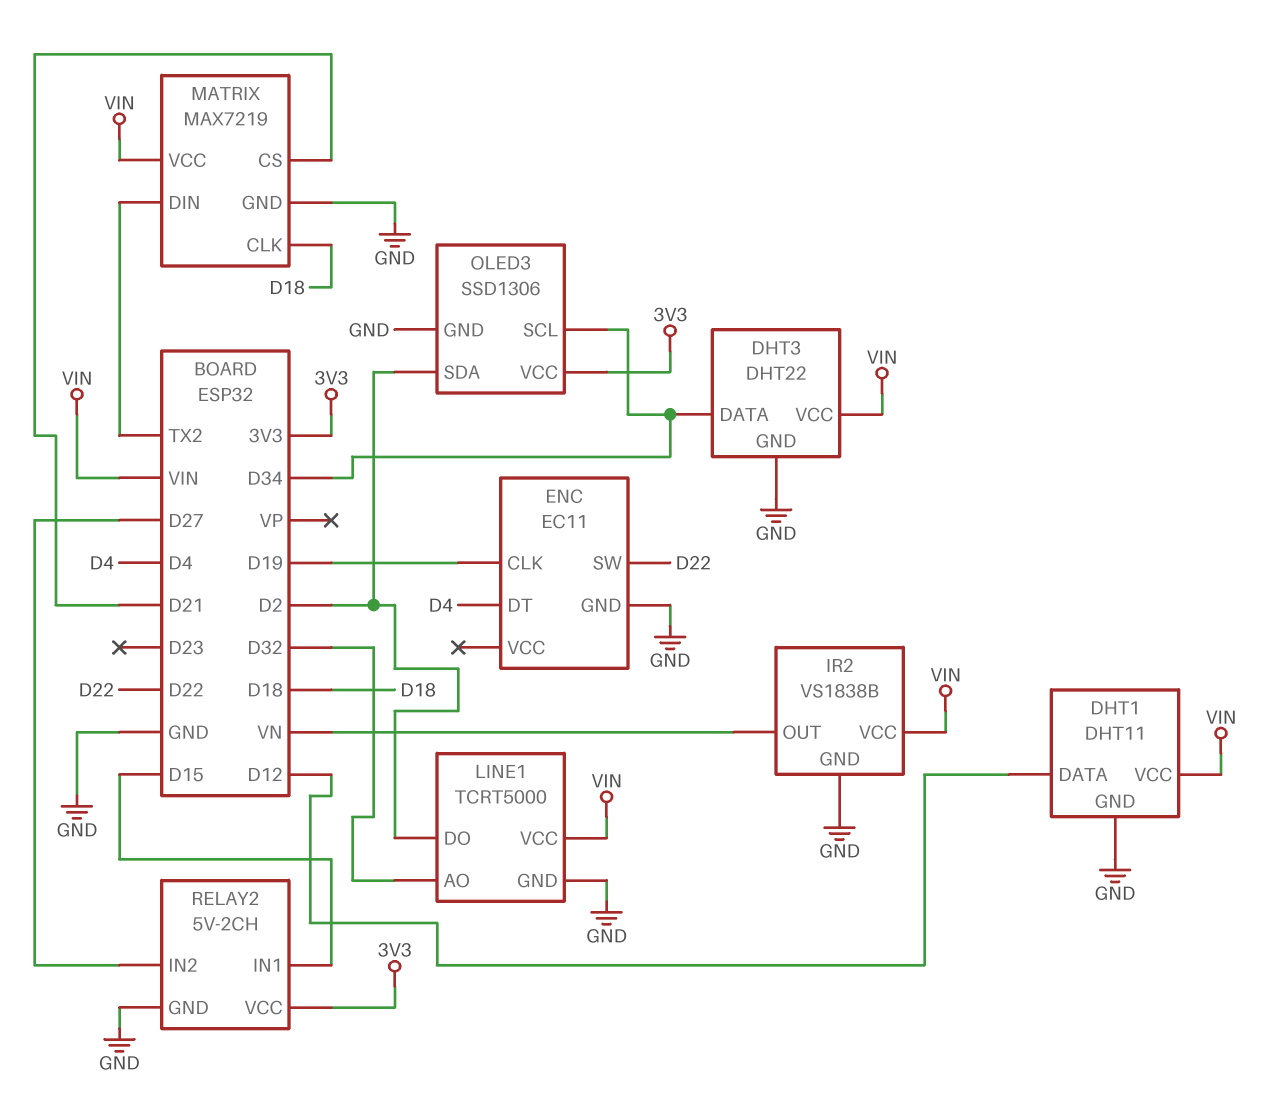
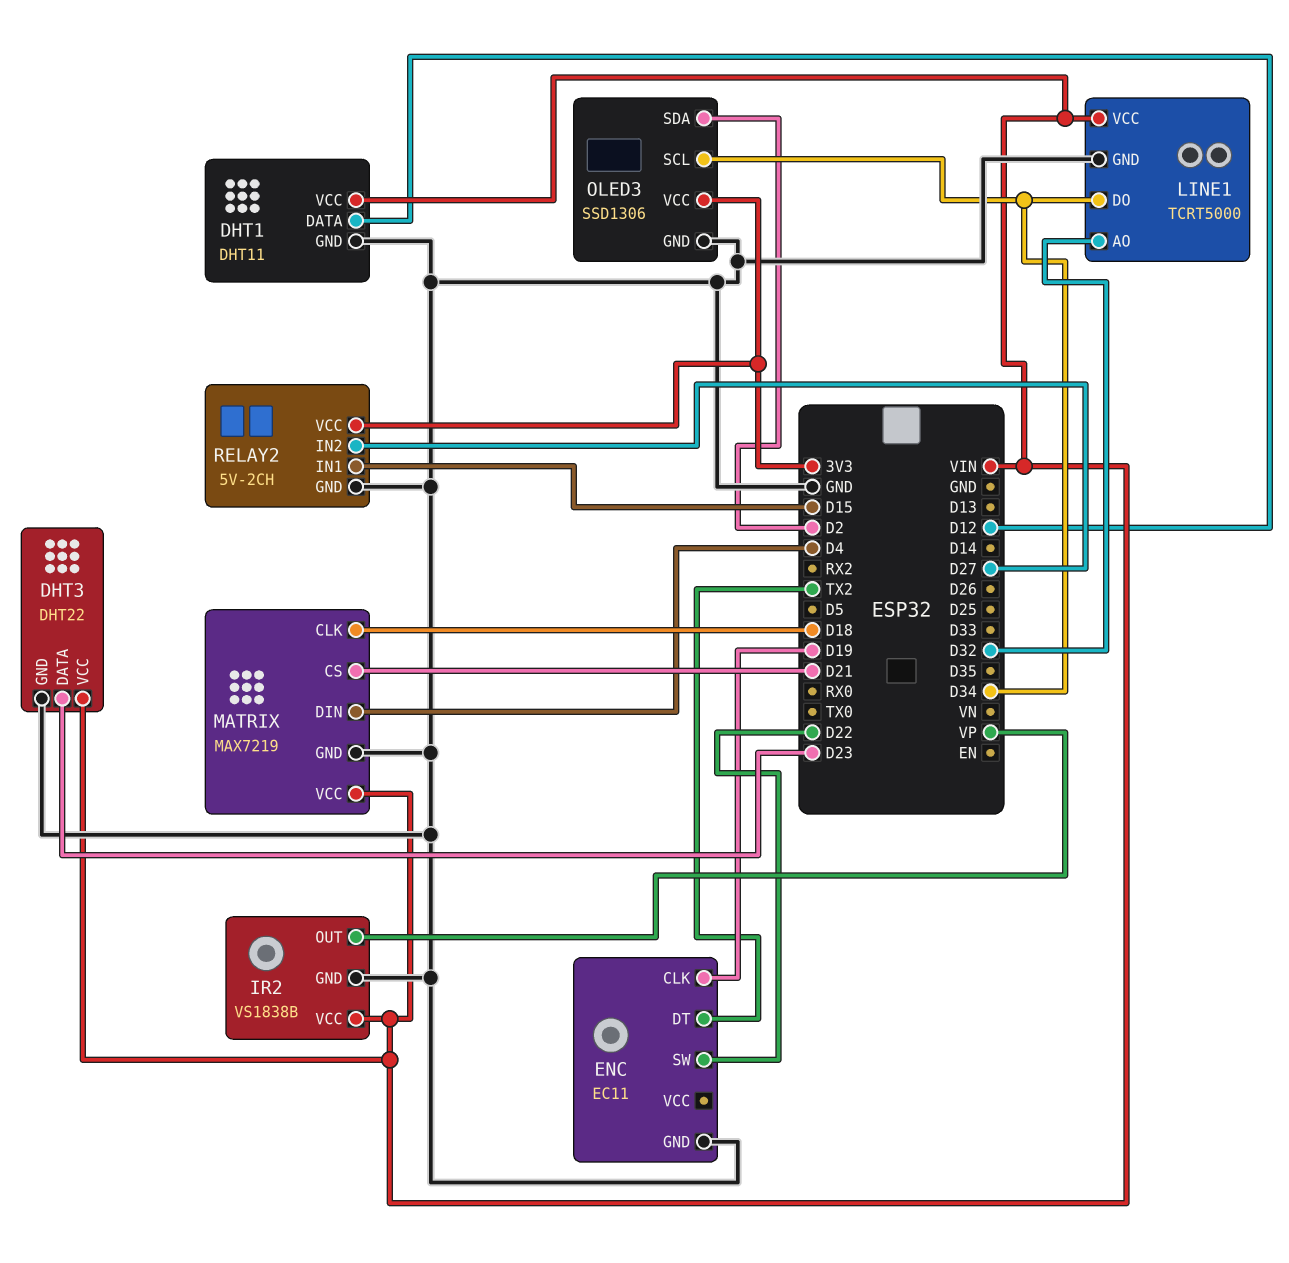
DHT3 pin DATA: D34 -> D23
ENC pin DT: D4 -> TX2
IR2 pin OUT: VN -> VP
LINE1 pin DO: D2 -> D34
MATRIX pin DIN: TX2 -> D4

